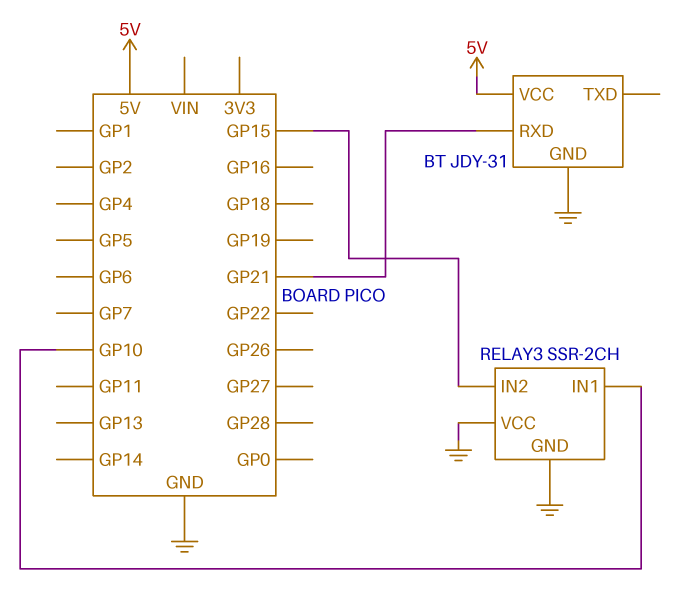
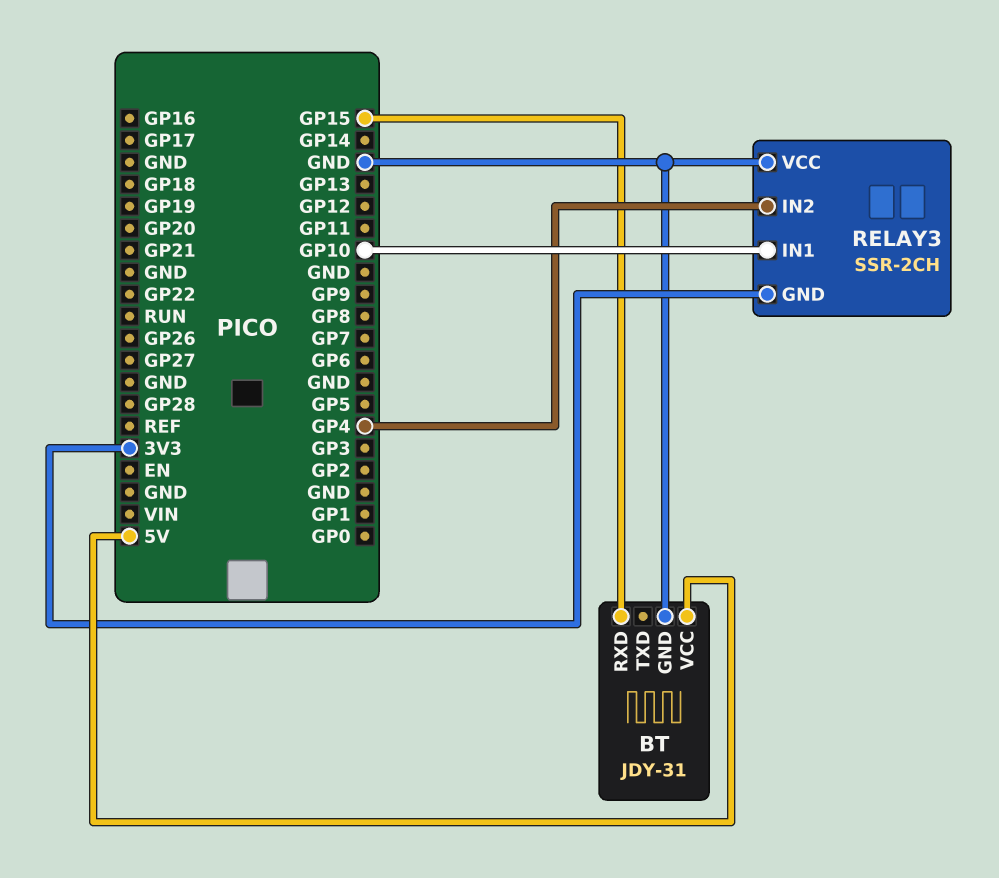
BT pin RXD: GP21 -> GP15
RELAY3 pin GND: GND -> 3V3
RELAY3 pin IN2: GP15 -> GP4

